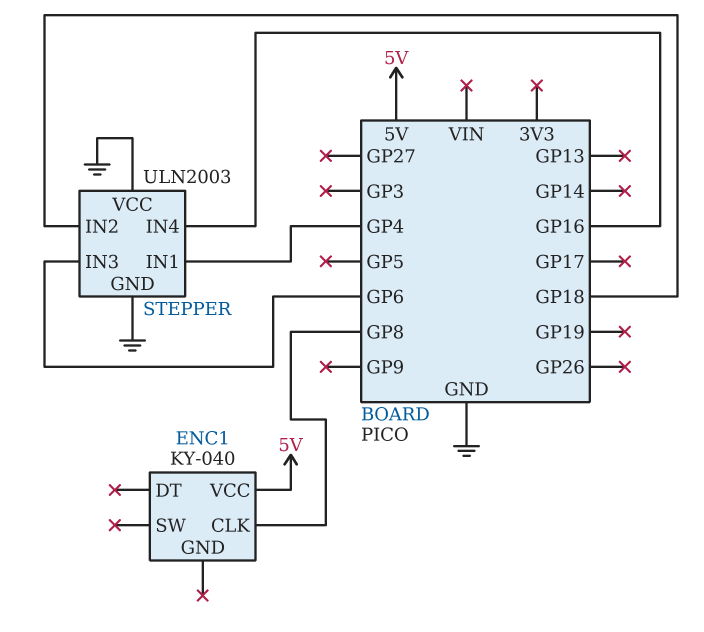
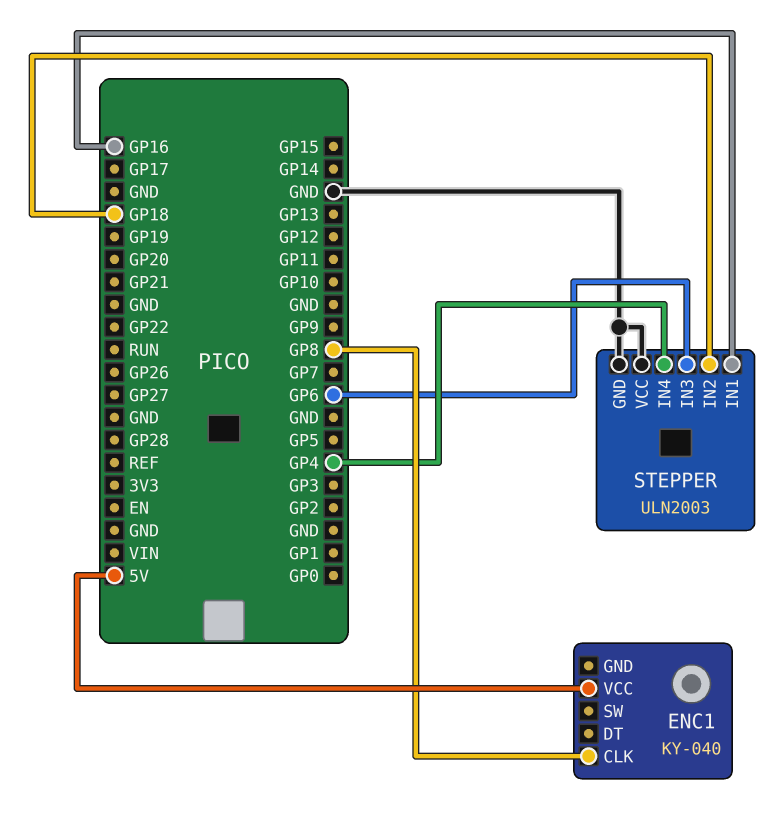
STEPPER pin IN1: GP4 -> GP16
STEPPER pin IN4: GP16 -> GP4

